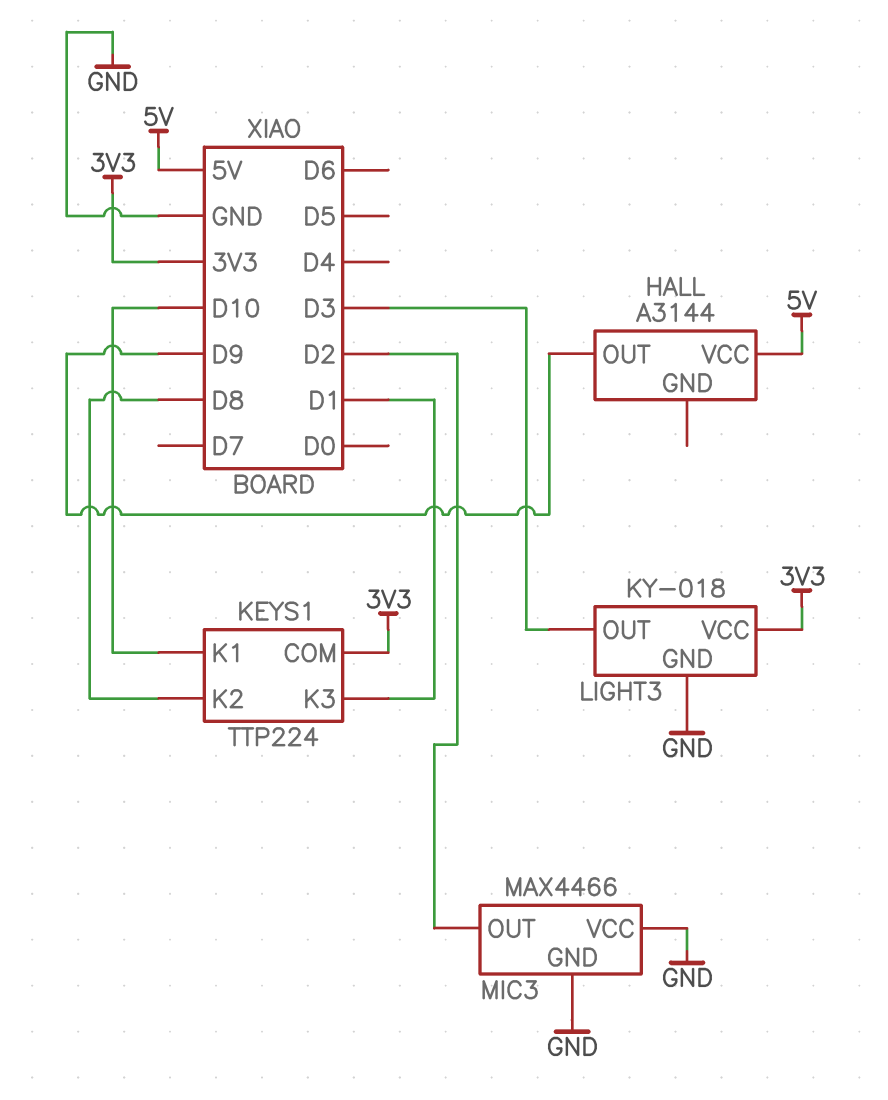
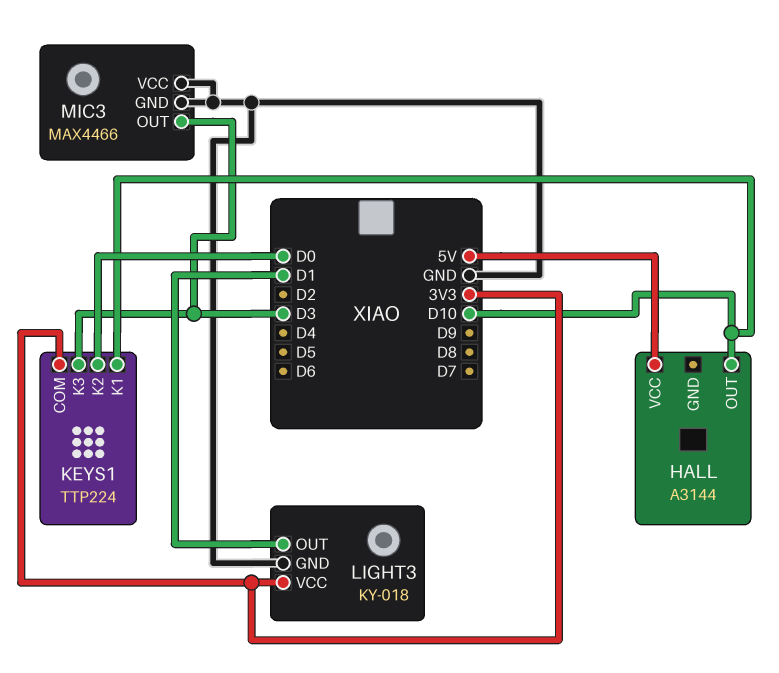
HALL pin OUT: D9 -> D10
KEYS1 pin K2: D8 -> D0
KEYS1 pin K3: D1 -> D3
LIGHT3 pin OUT: D3 -> D1
MIC3 pin OUT: D2 -> D3

